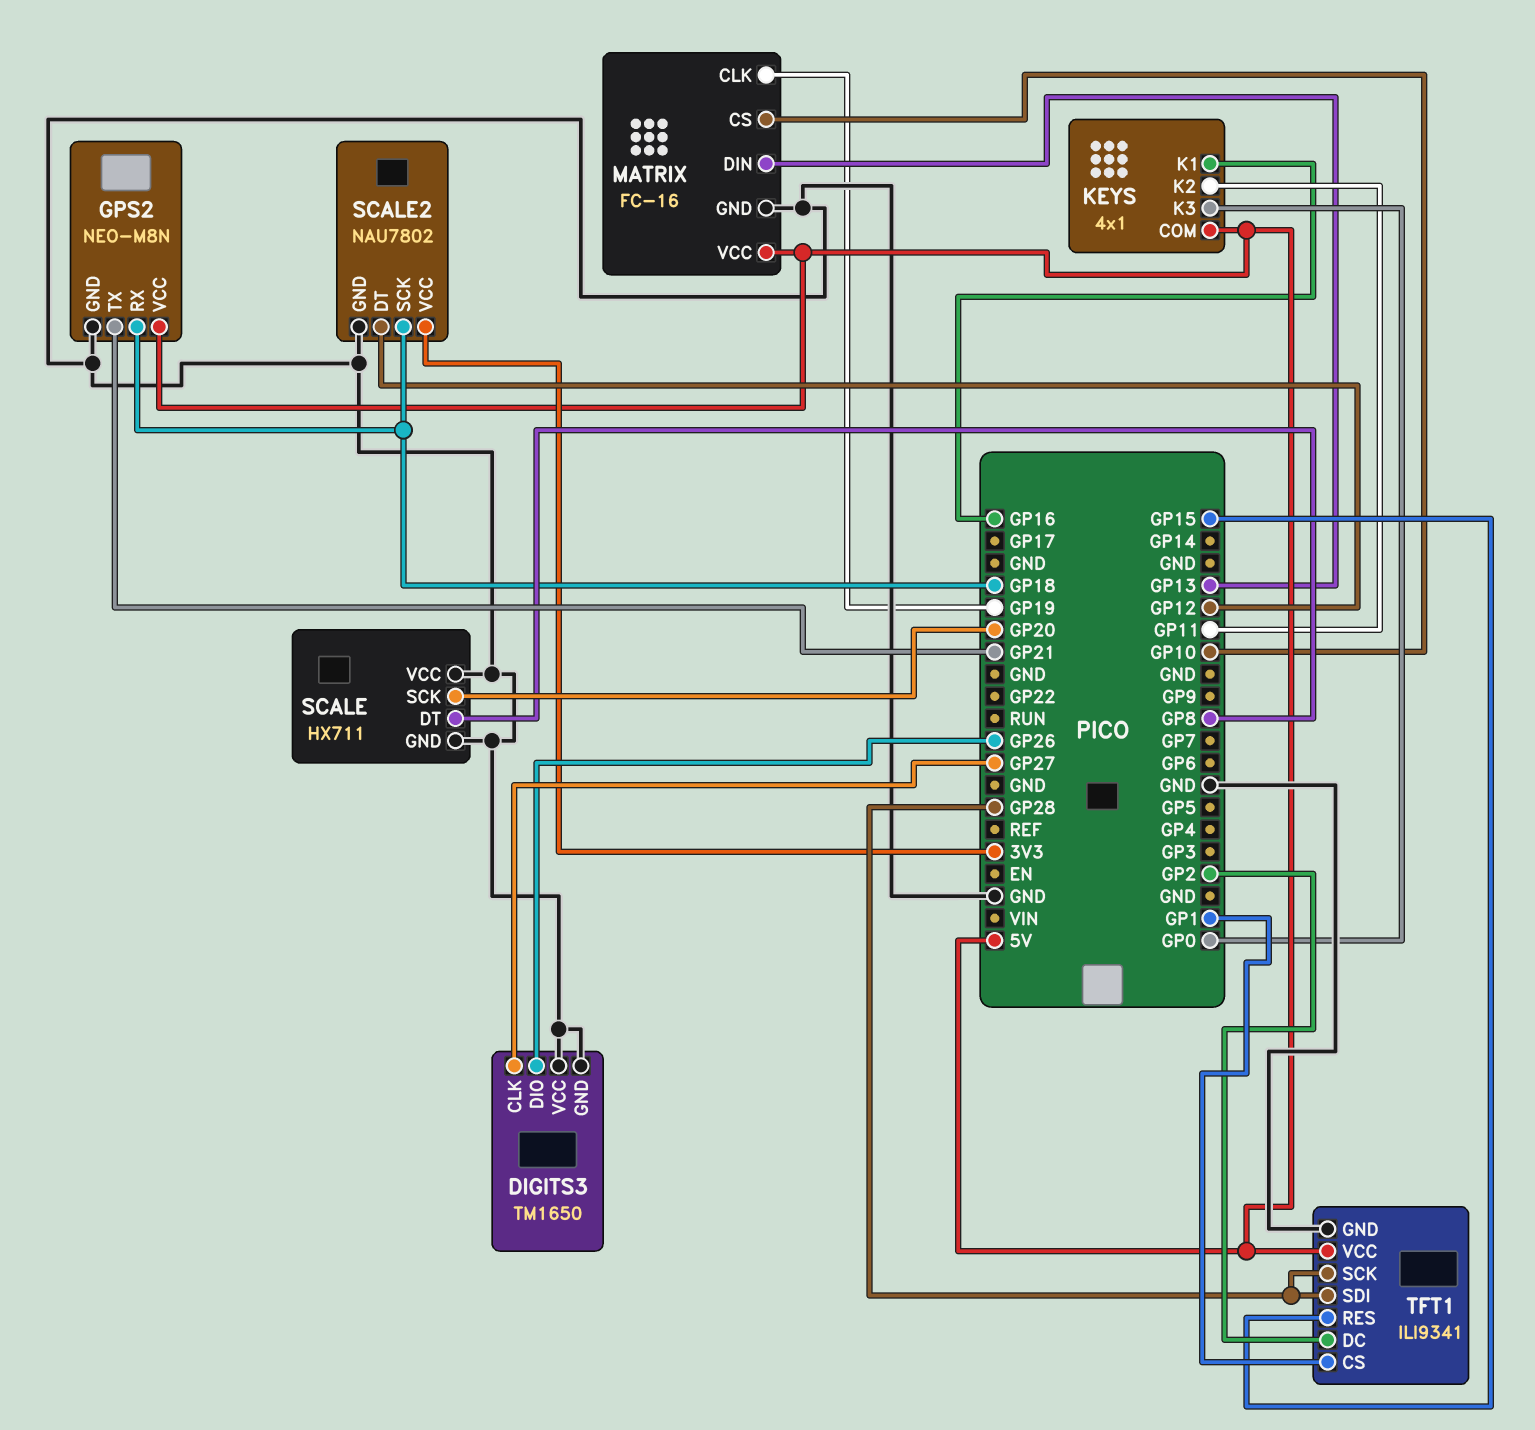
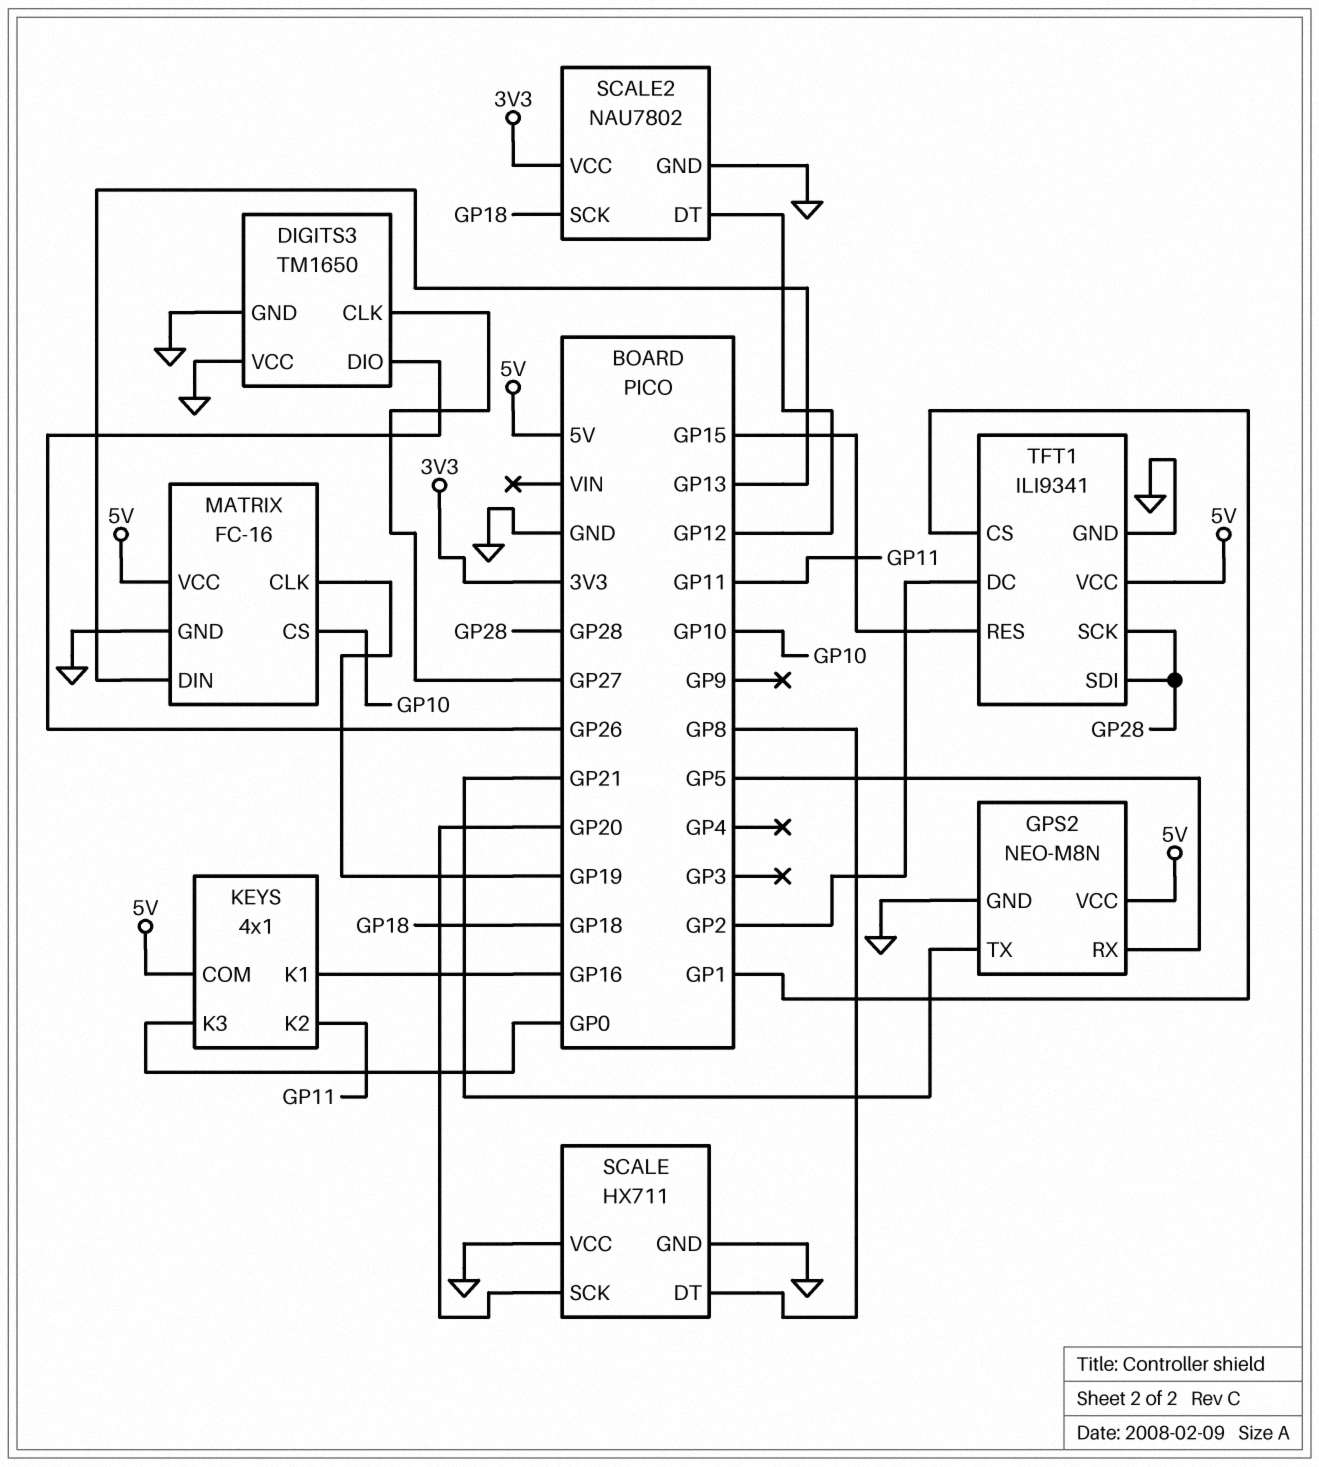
GPS2 pin RX: GP18 -> GP5

